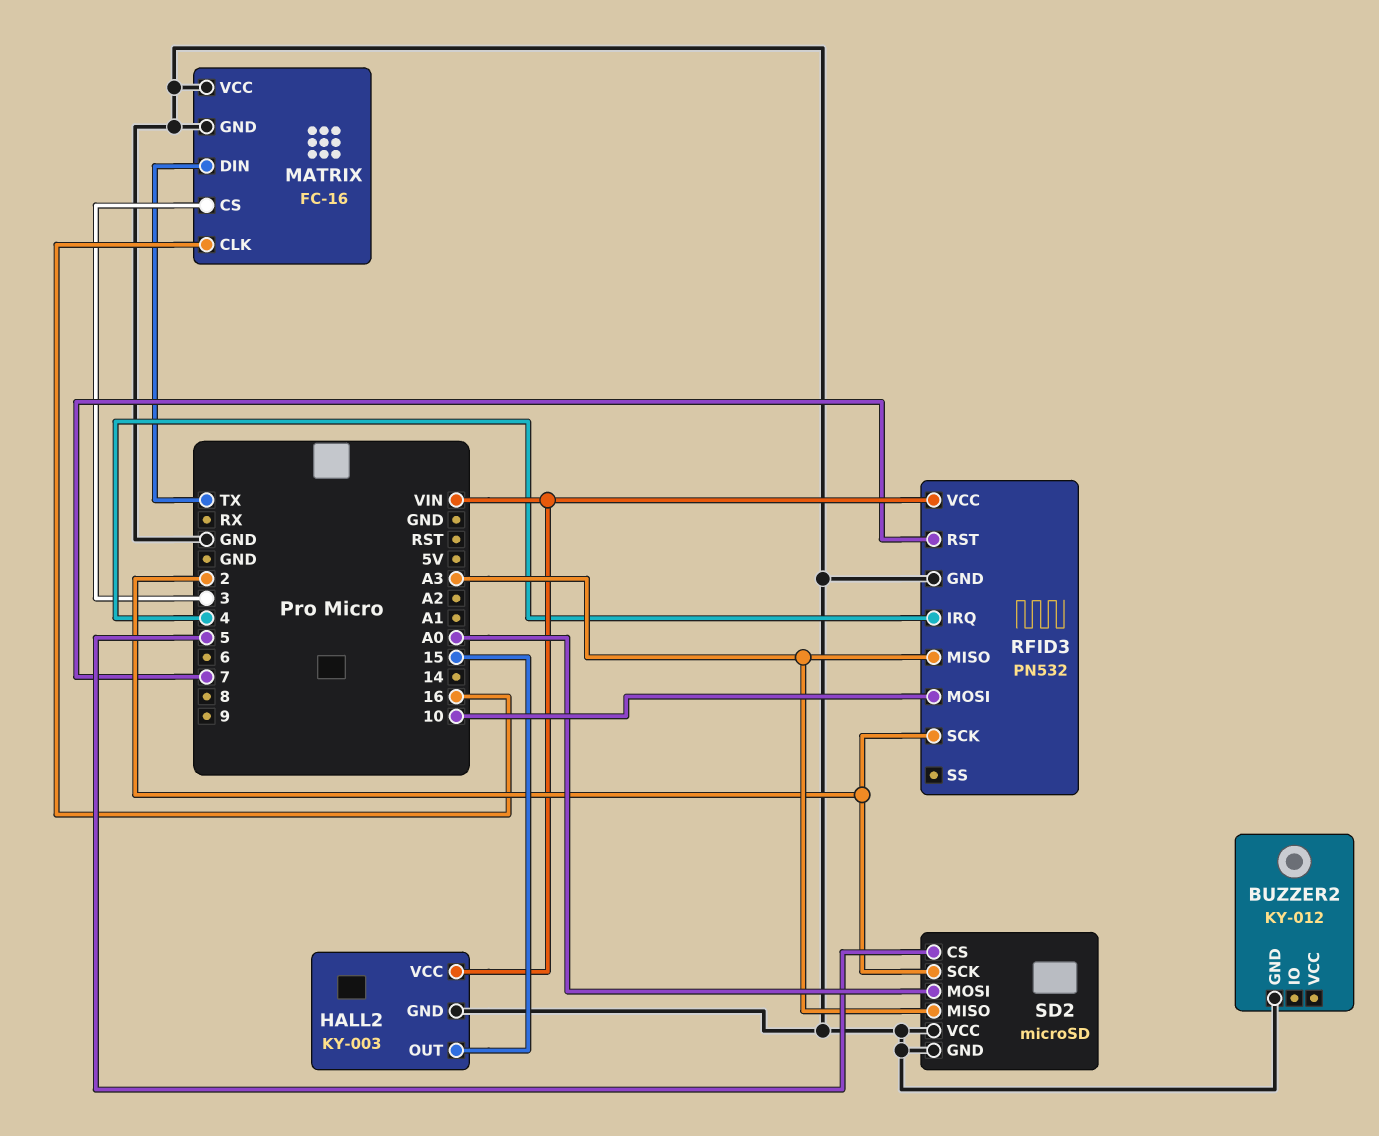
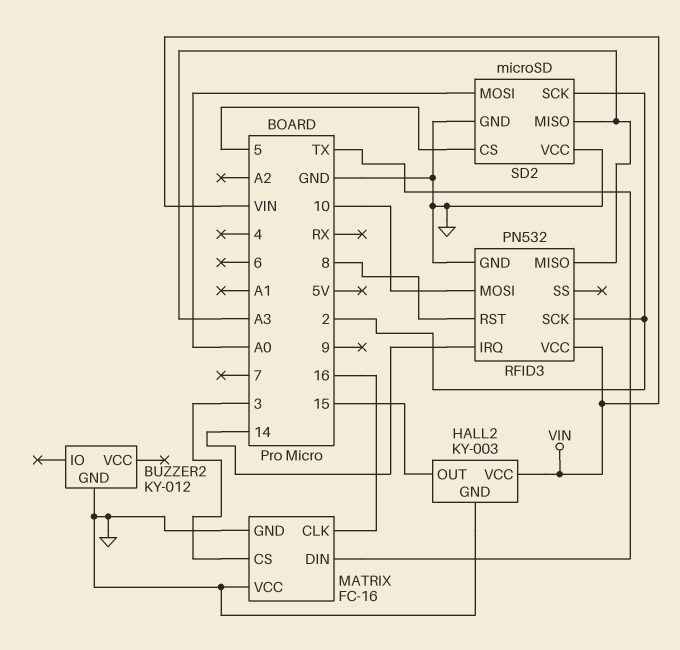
RFID3 pin IRQ: 4 -> 14
RFID3 pin RST: 7 -> 8

